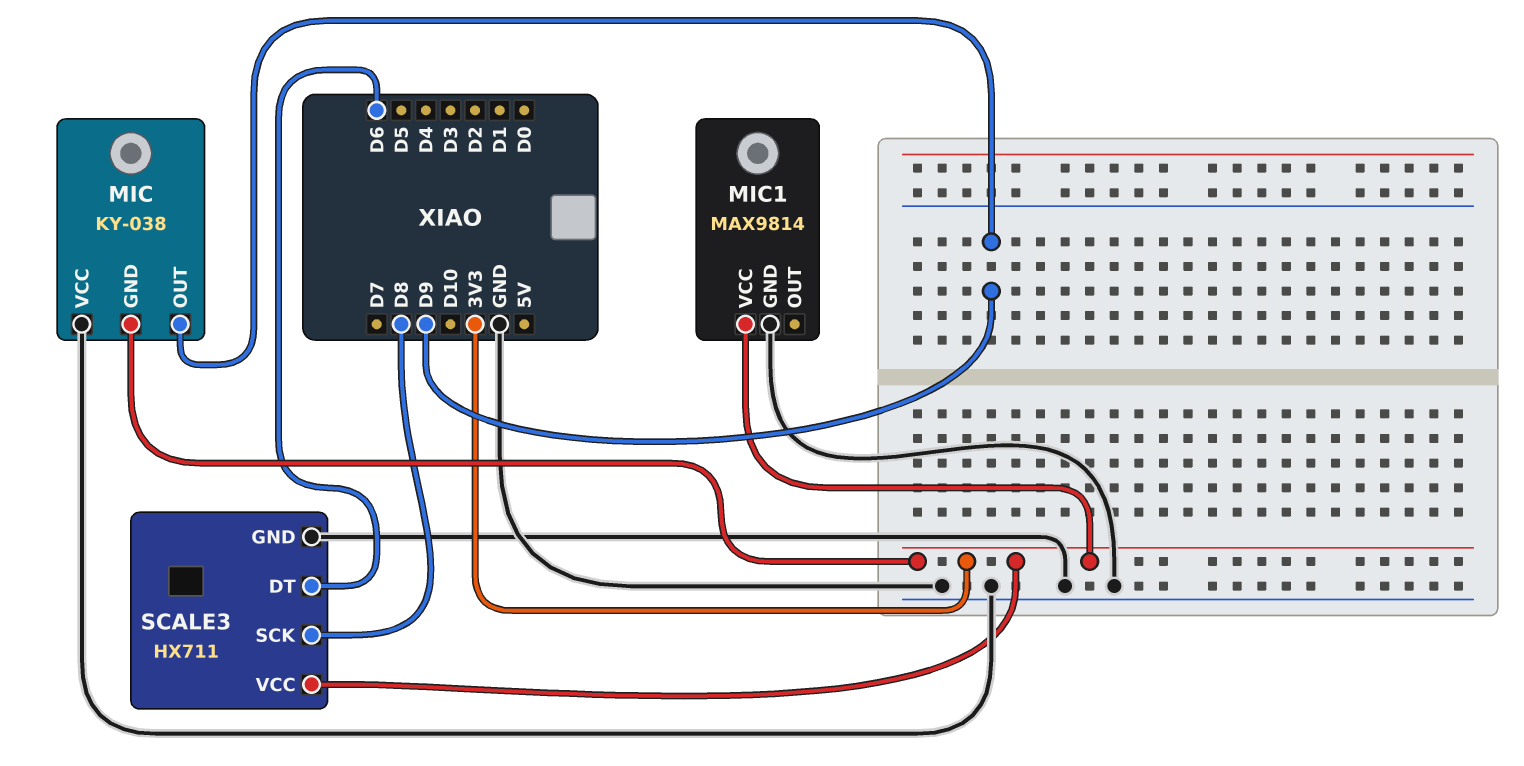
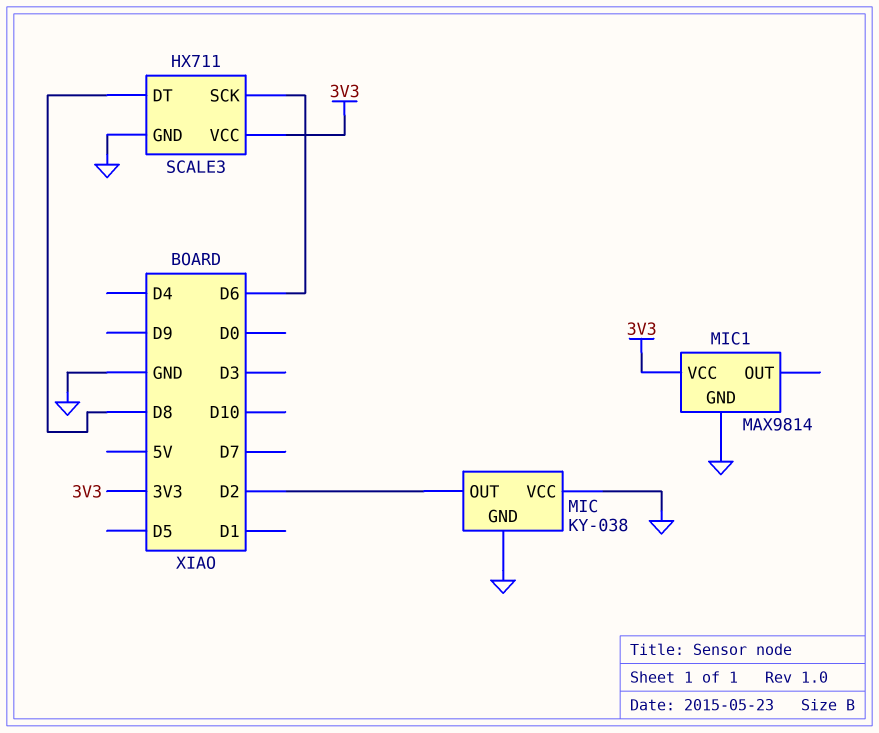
MIC pin GND: 3V3 -> GND
MIC pin OUT: D9 -> D2
SCALE3 pin DT: D6 -> D8
SCALE3 pin SCK: D8 -> D6

